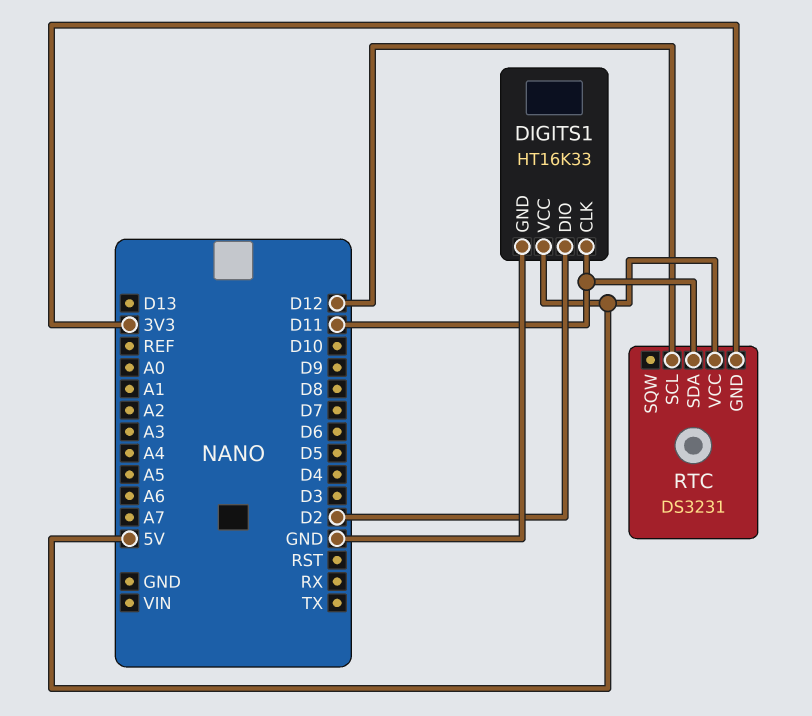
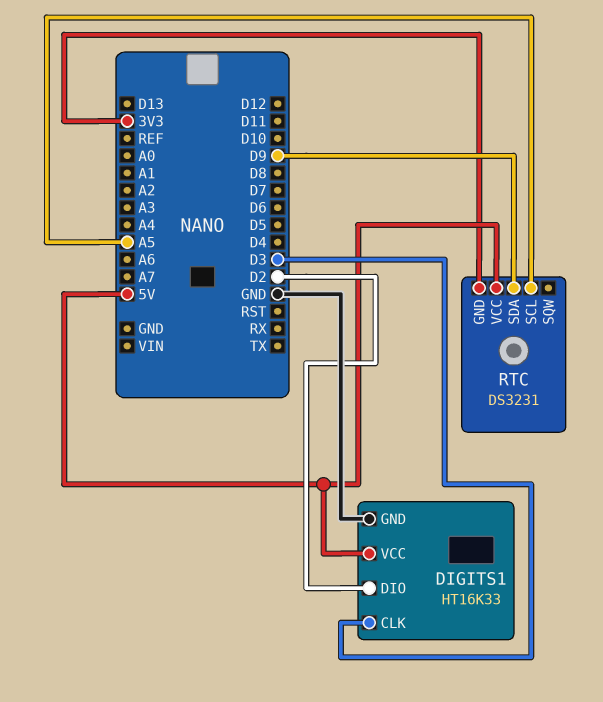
DIGITS1 pin CLK: D11 -> D3
RTC pin SCL: D12 -> A5
RTC pin SDA: D11 -> D9

